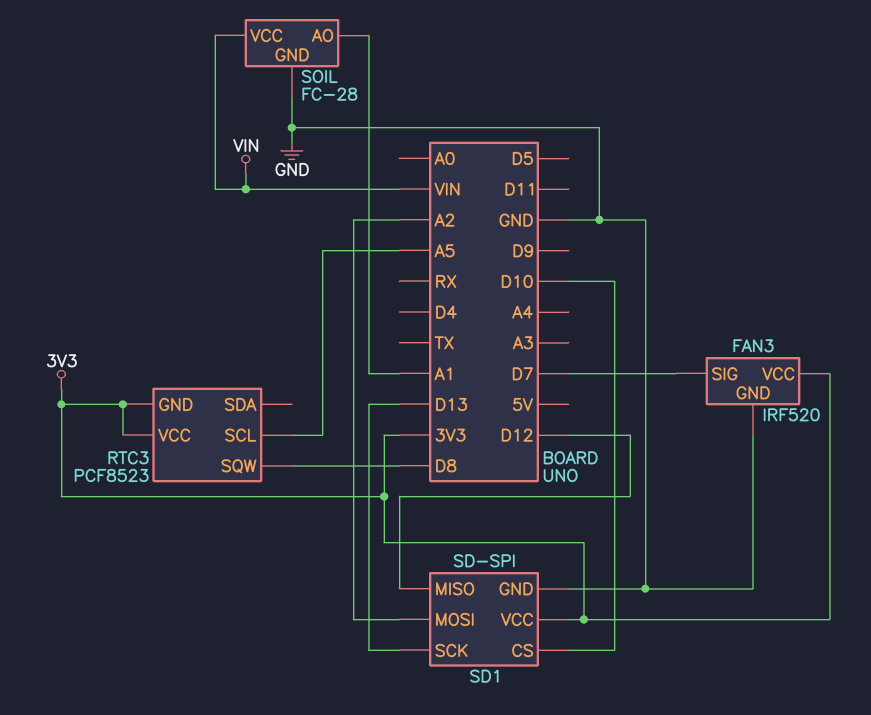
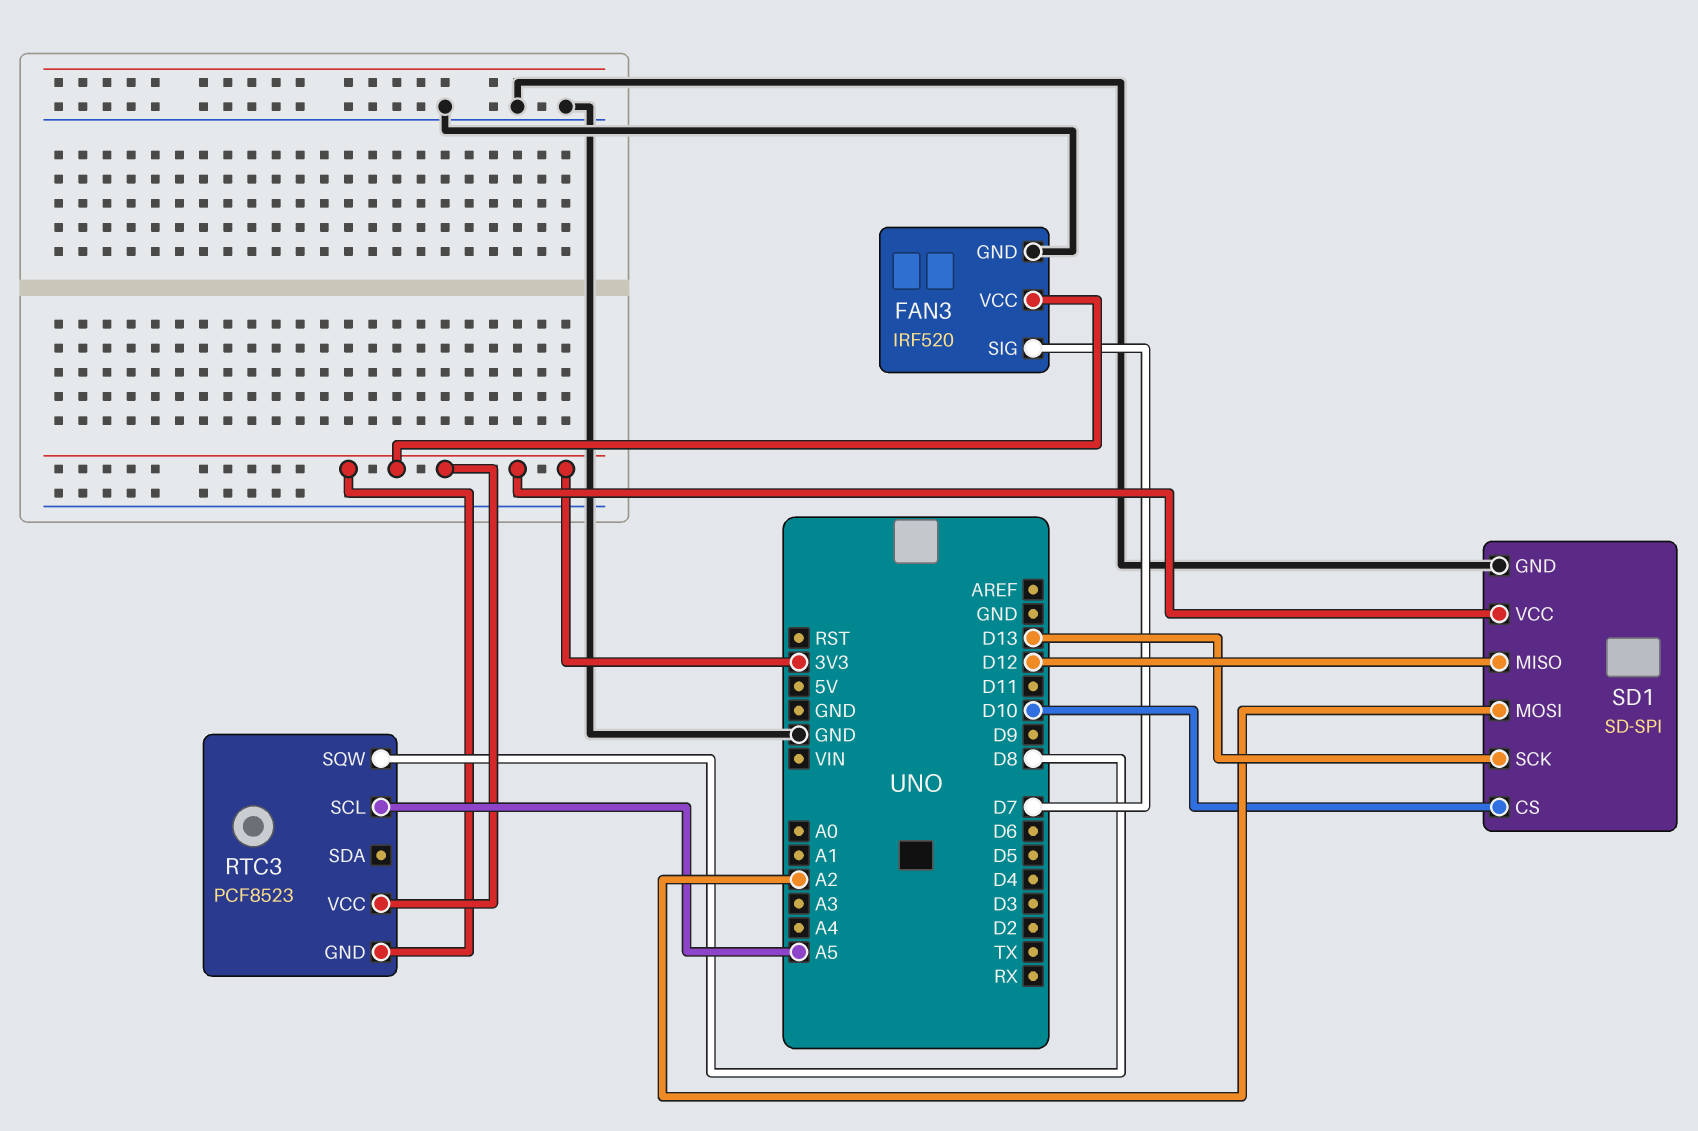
SOIL: FC-28 -> none
SOIL pin AO: A1 -> none
SOIL pin GND: GND -> none
SOIL pin VCC: VIN -> none

